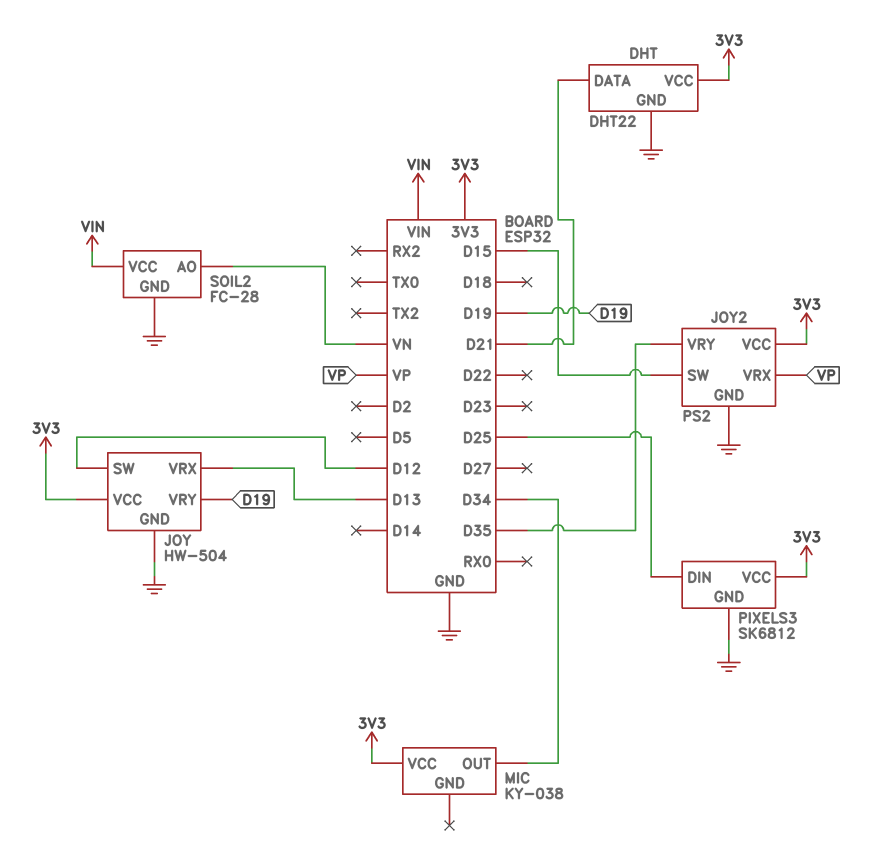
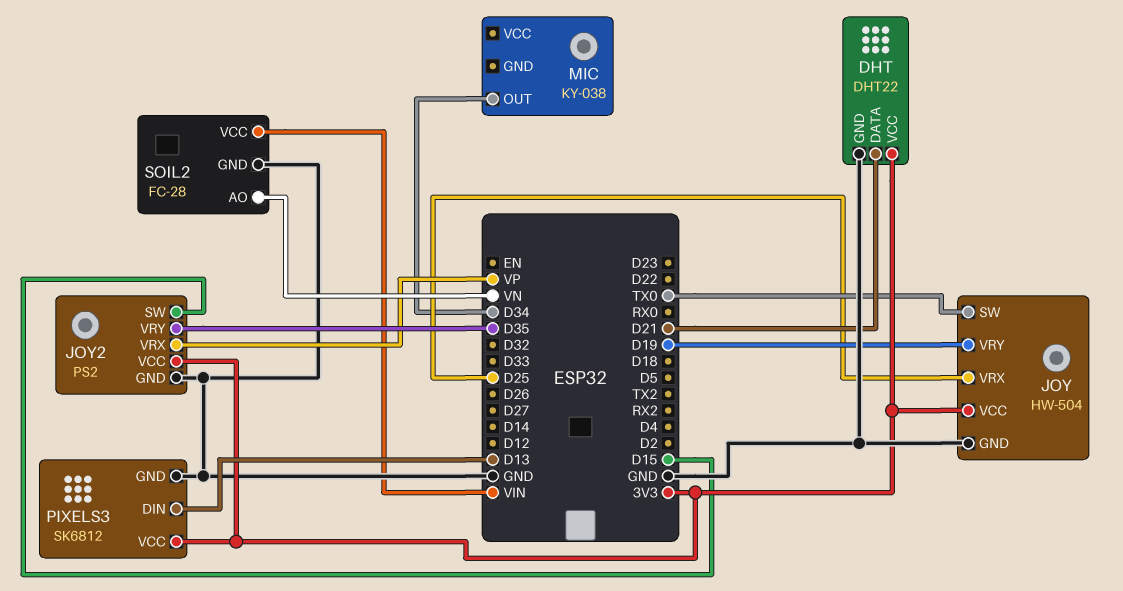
JOY pin SW: D12 -> TX0
JOY pin VRX: D13 -> D25
MIC pin VCC: 3V3 -> none
PIXELS3 pin DIN: D25 -> D13

